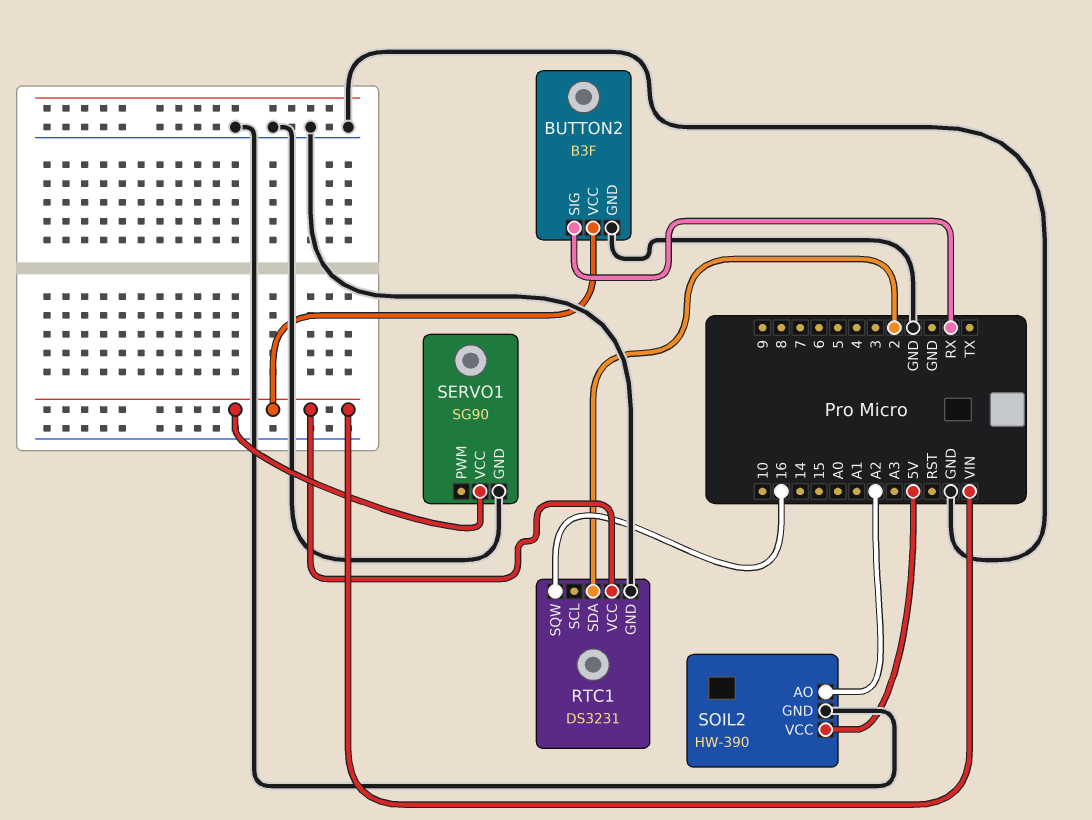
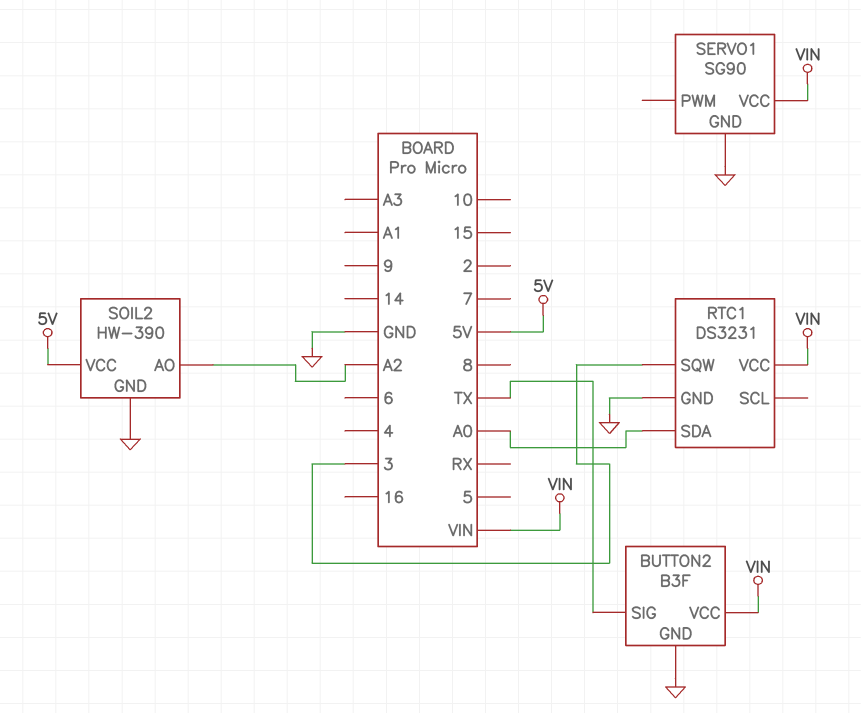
BUTTON2 pin SIG: RX -> TX
RTC1 pin SDA: 2 -> A0
RTC1 pin SQW: 16 -> 3

